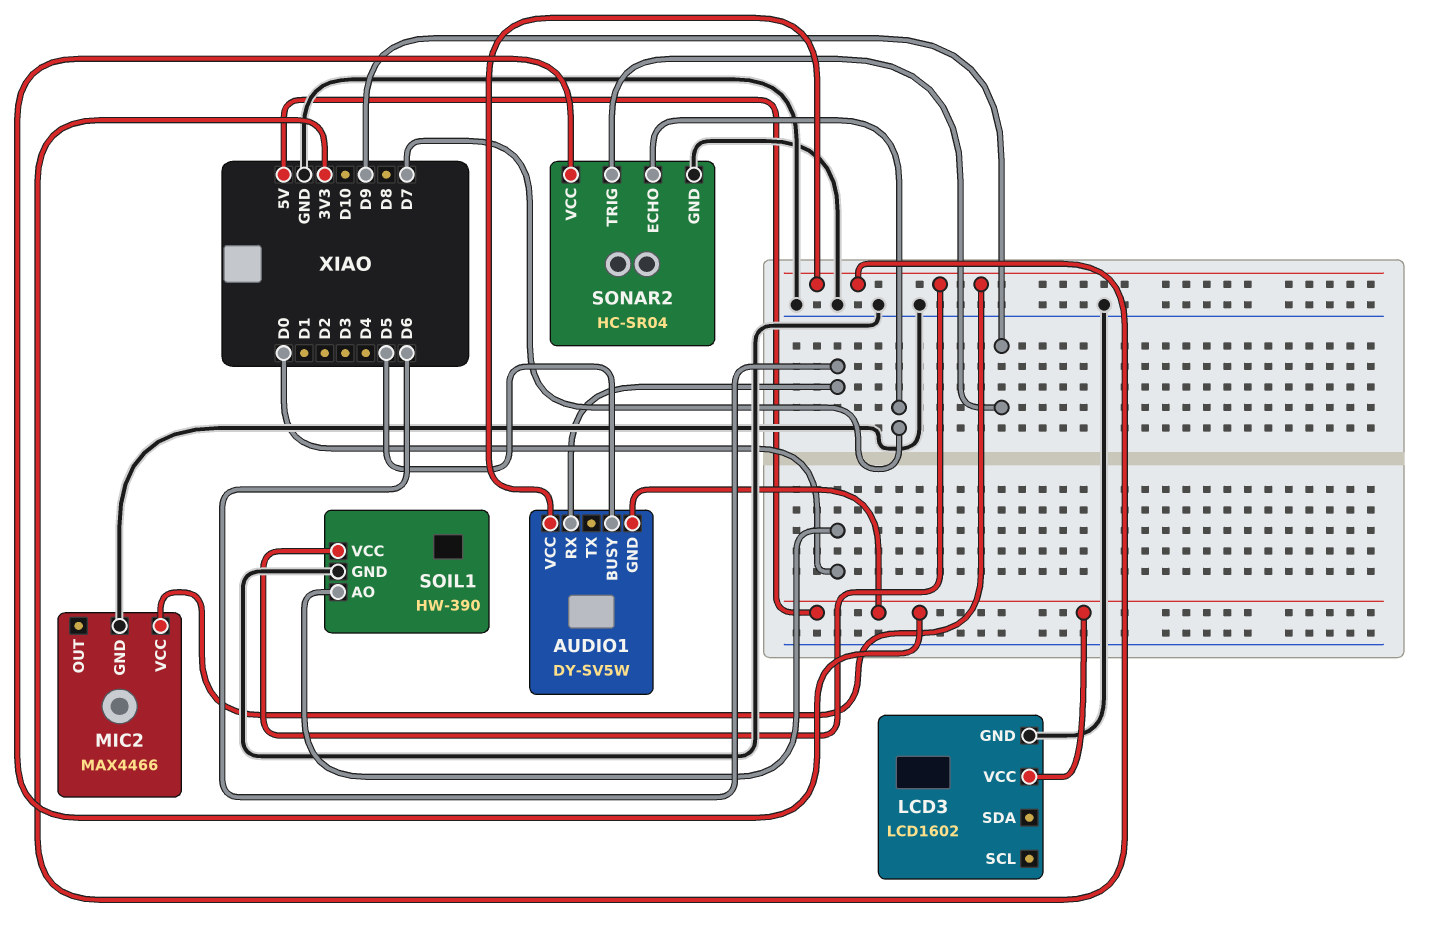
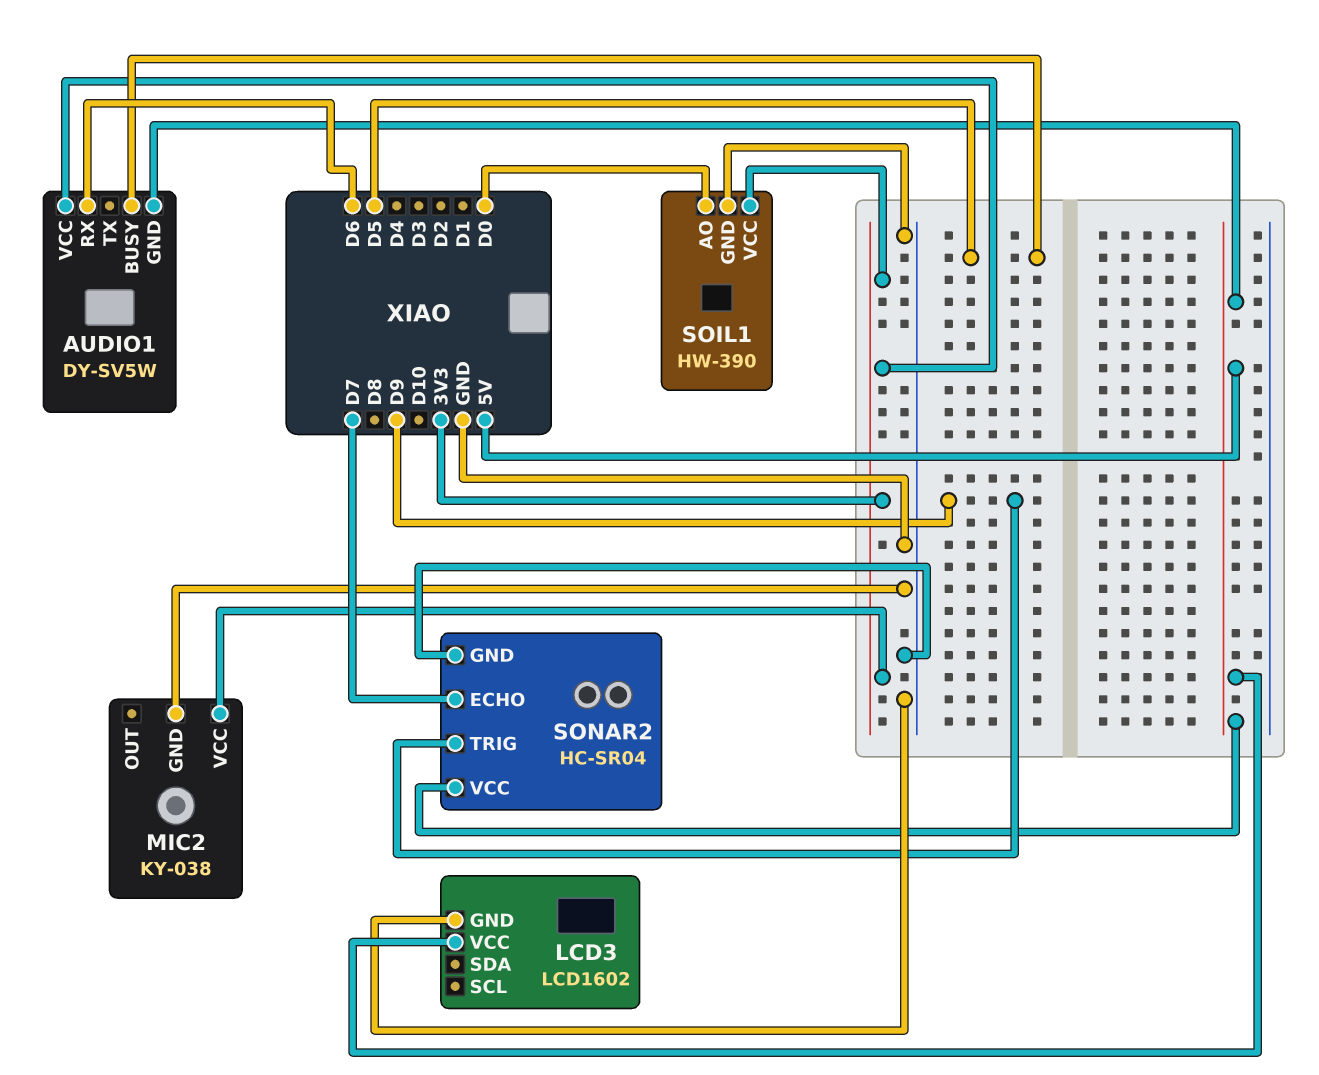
MIC2: MAX4466 -> KY-038

